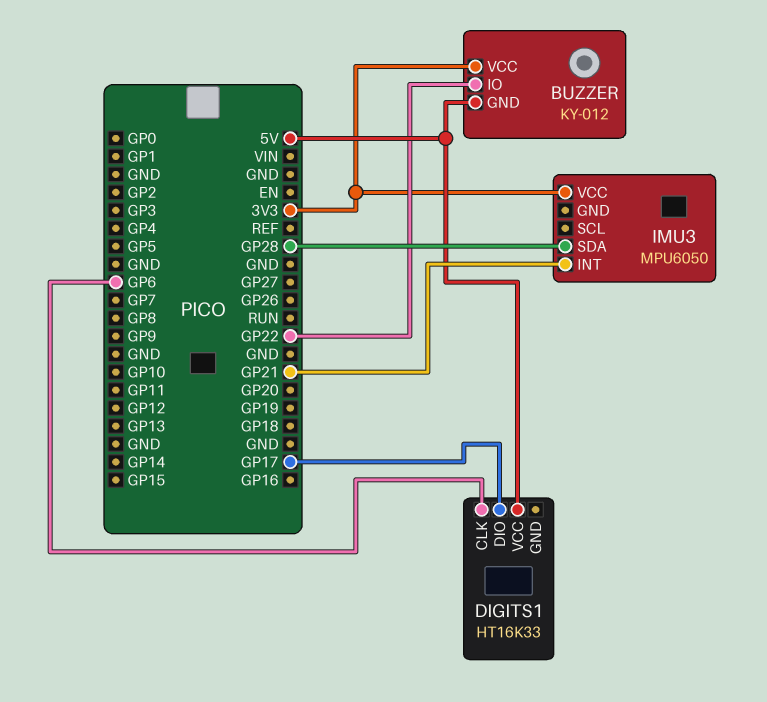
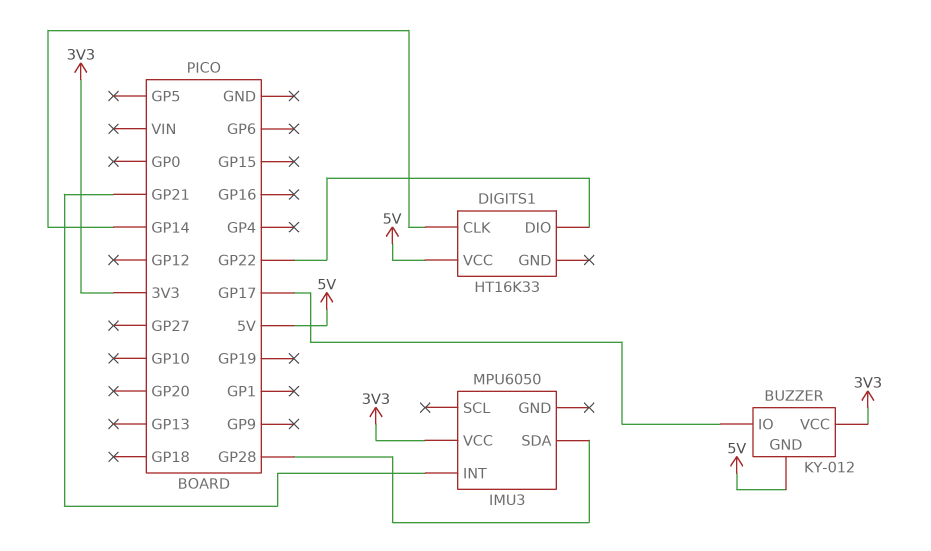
BUZZER pin IO: GP22 -> GP17
DIGITS1 pin CLK: GP6 -> GP14
DIGITS1 pin DIO: GP17 -> GP22

